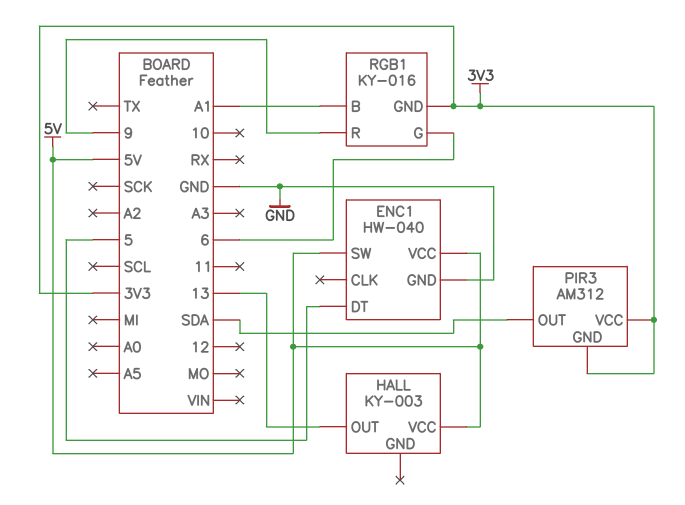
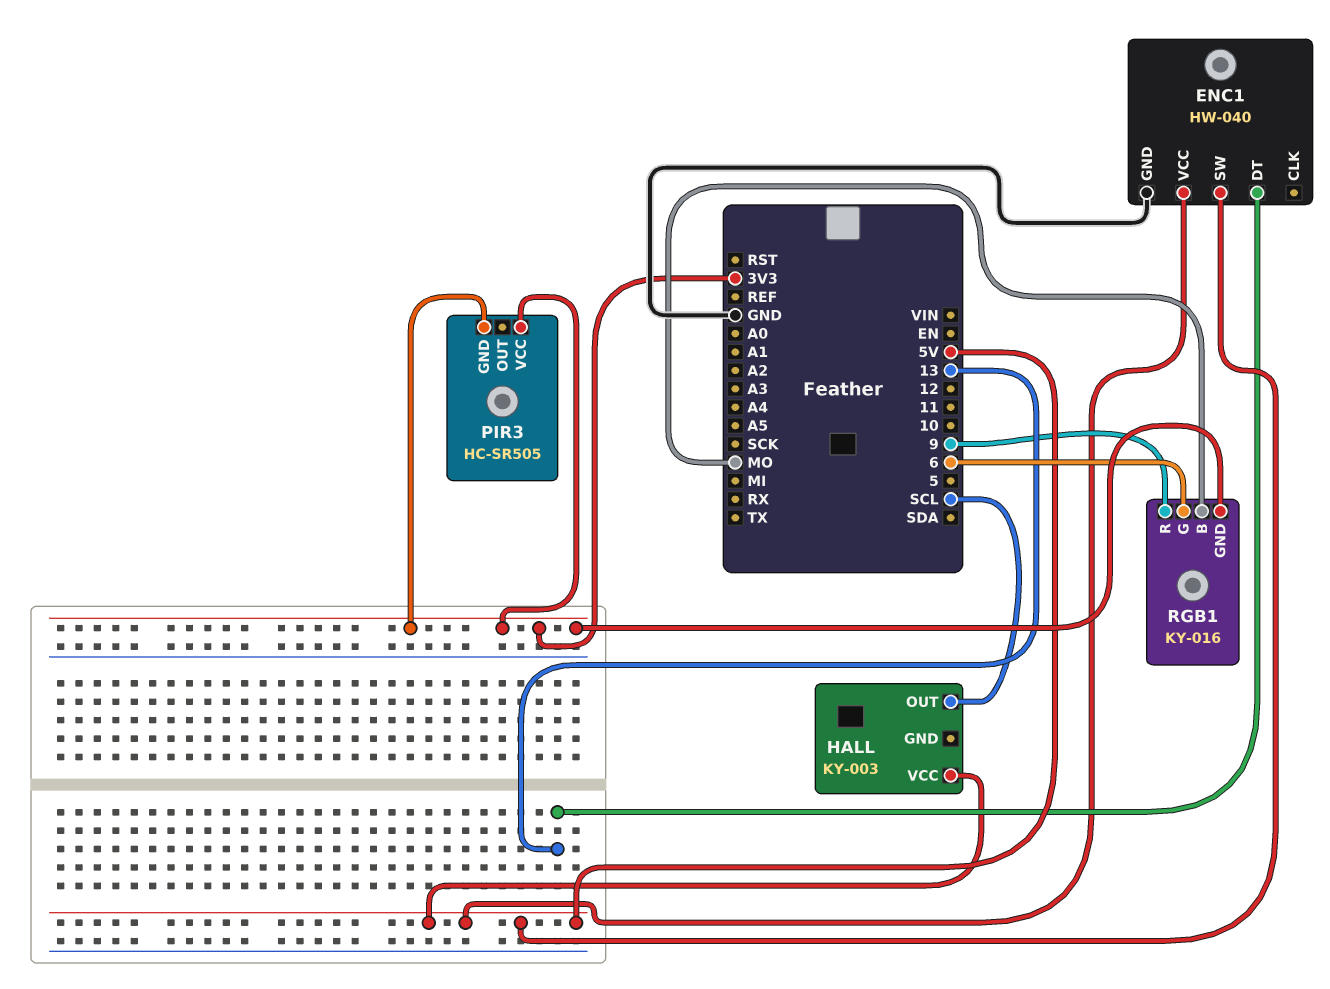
ENC1 pin DT: 5 -> 13
HALL pin OUT: 13 -> SCL
PIR3: AM312 -> HC-SR505
PIR3 pin OUT: SDA -> none
RGB1 pin B: A1 -> MO

